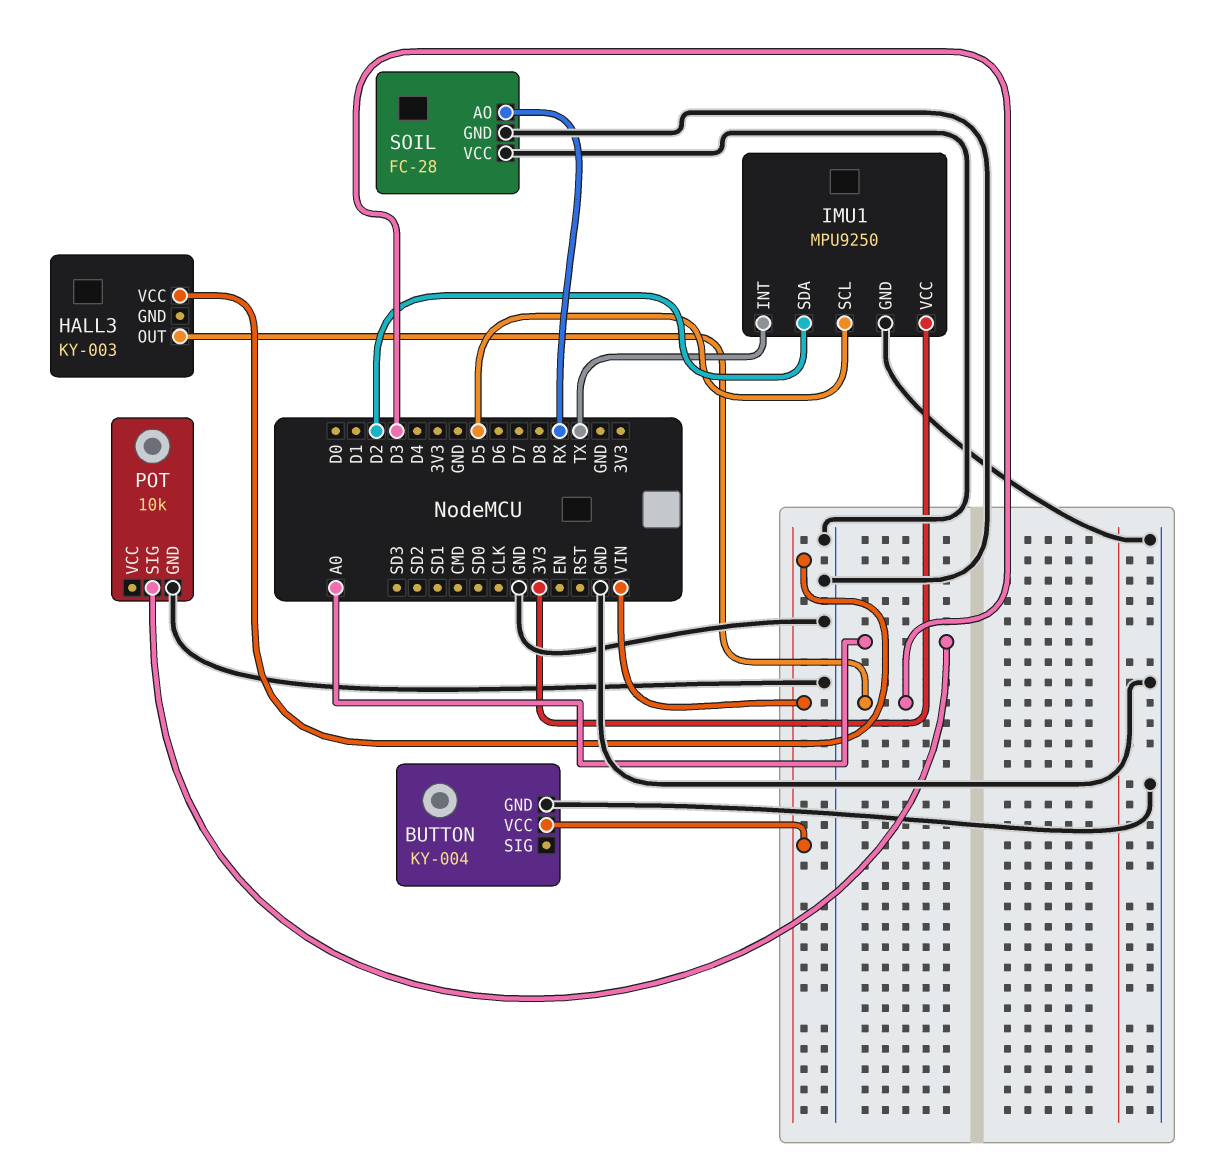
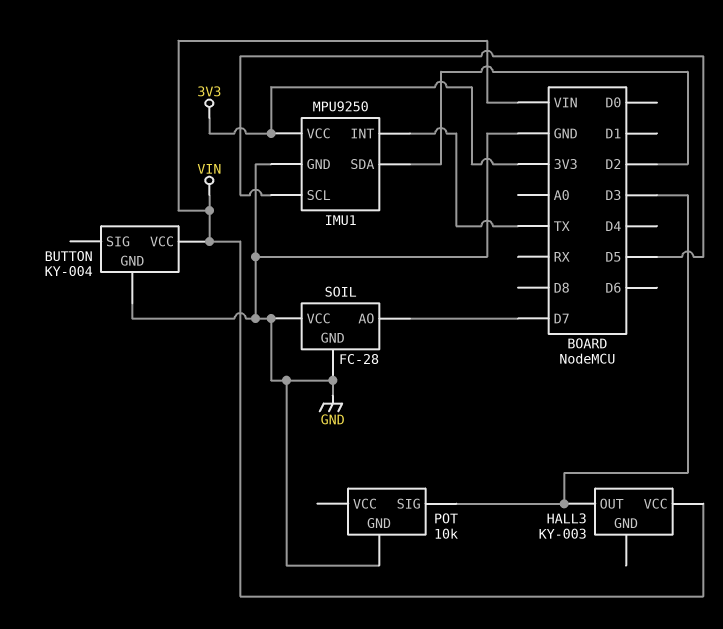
POT pin SIG: A0 -> D3
SOIL pin AO: RX -> D7

